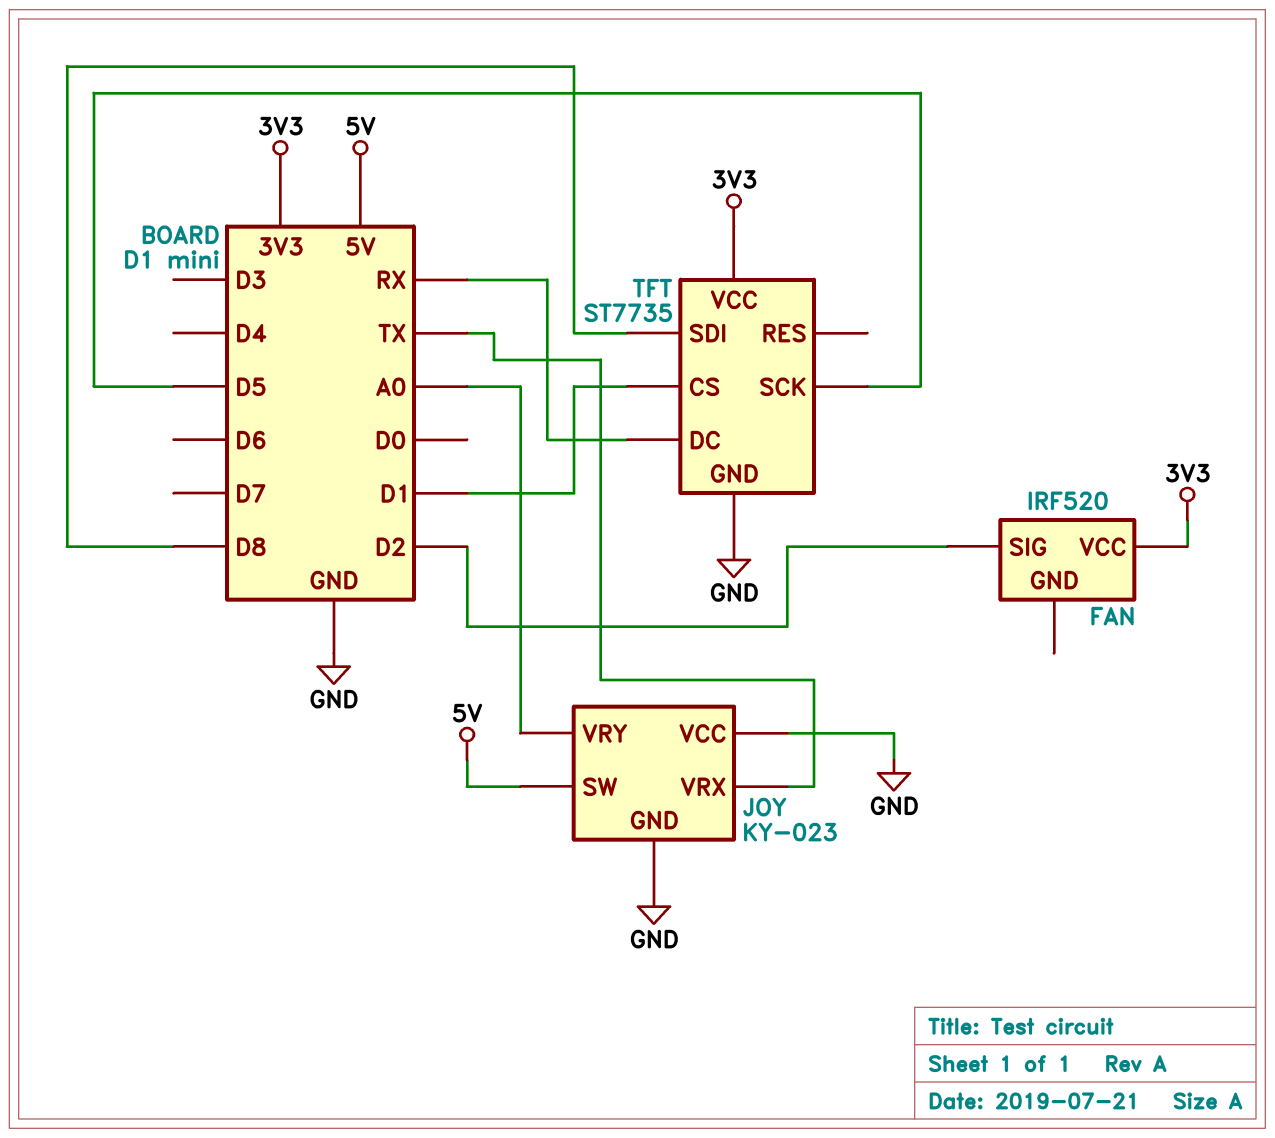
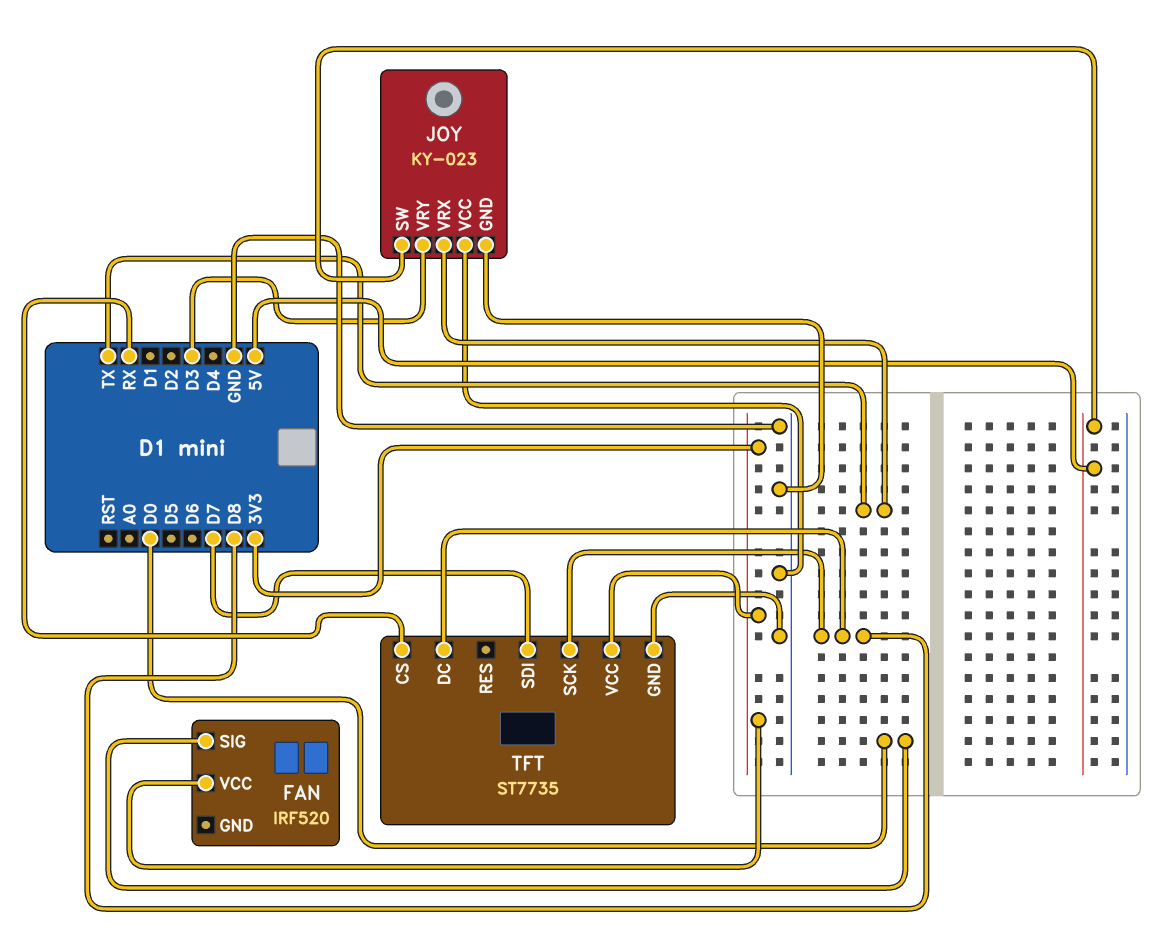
FAN pin SIG: D2 -> D0
JOY pin VRY: A0 -> D3
TFT pin CS: D1 -> RX
TFT pin DC: RX -> D8
TFT pin SCK: D5 -> D8
TFT pin SDI: D8 -> D7

